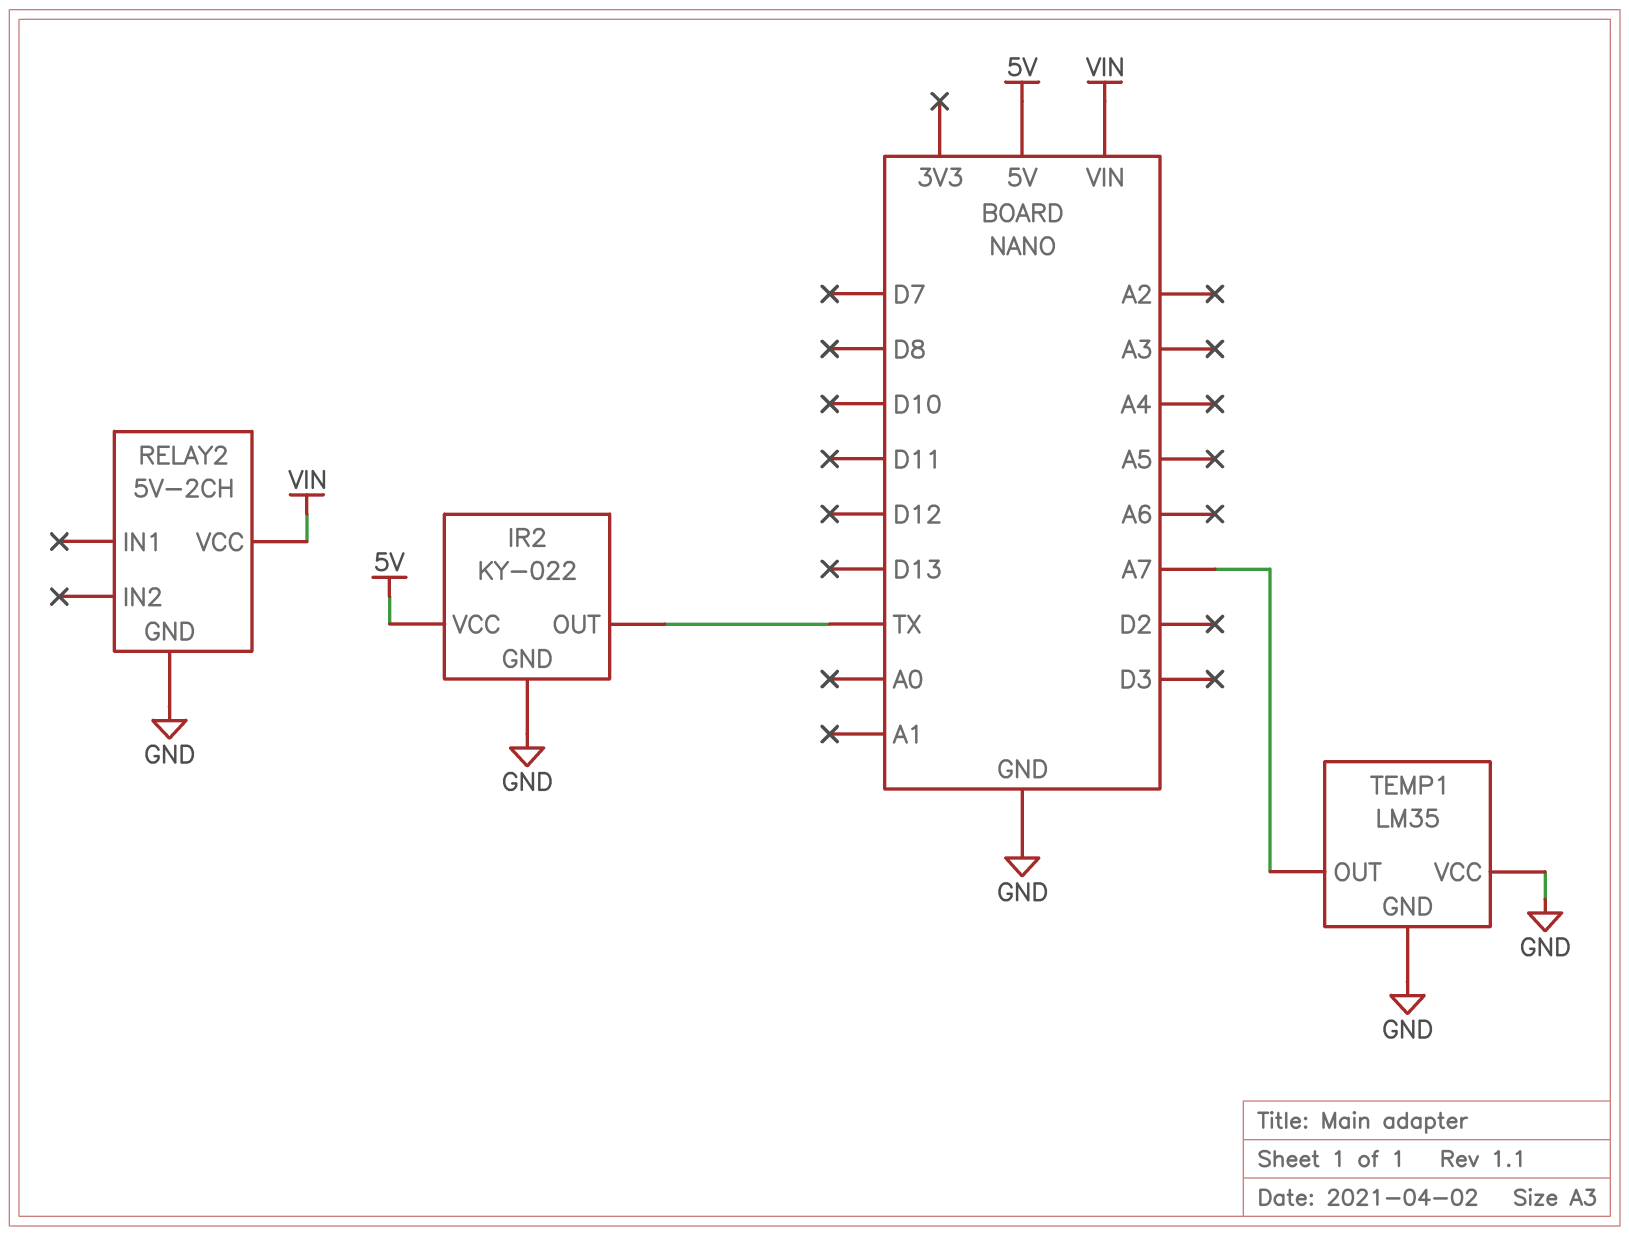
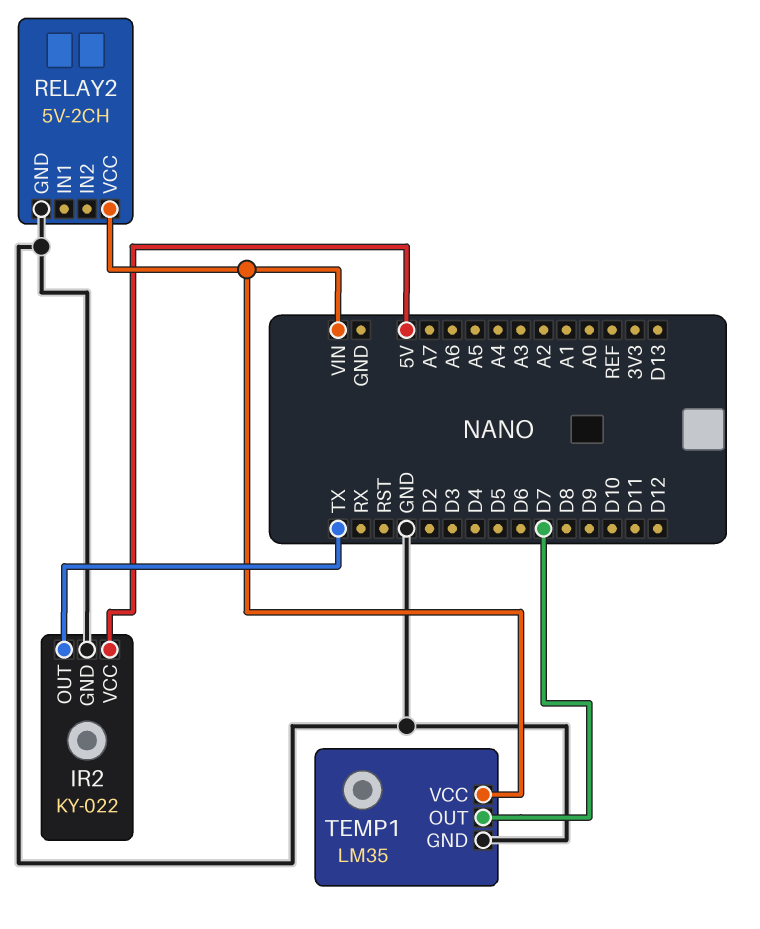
TEMP1 pin OUT: A7 -> D7
TEMP1 pin VCC: GND -> VIN

